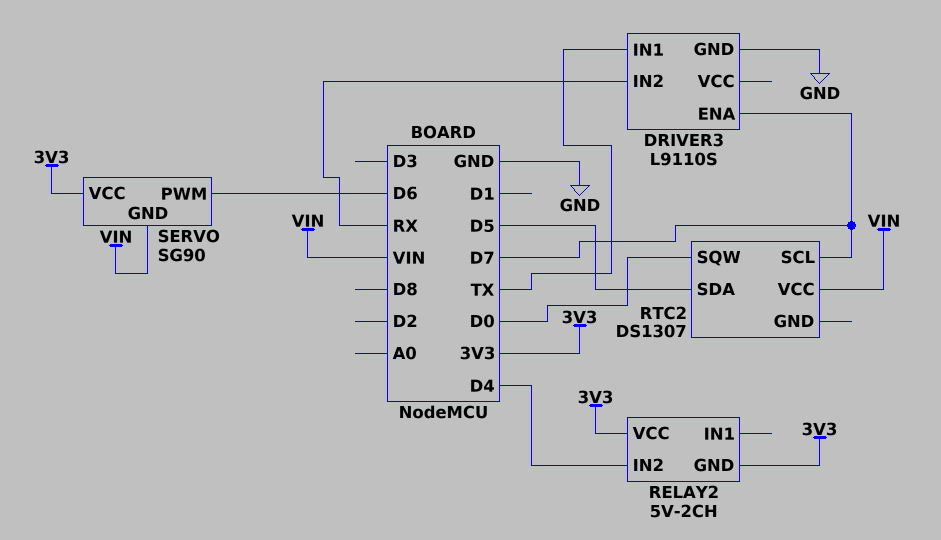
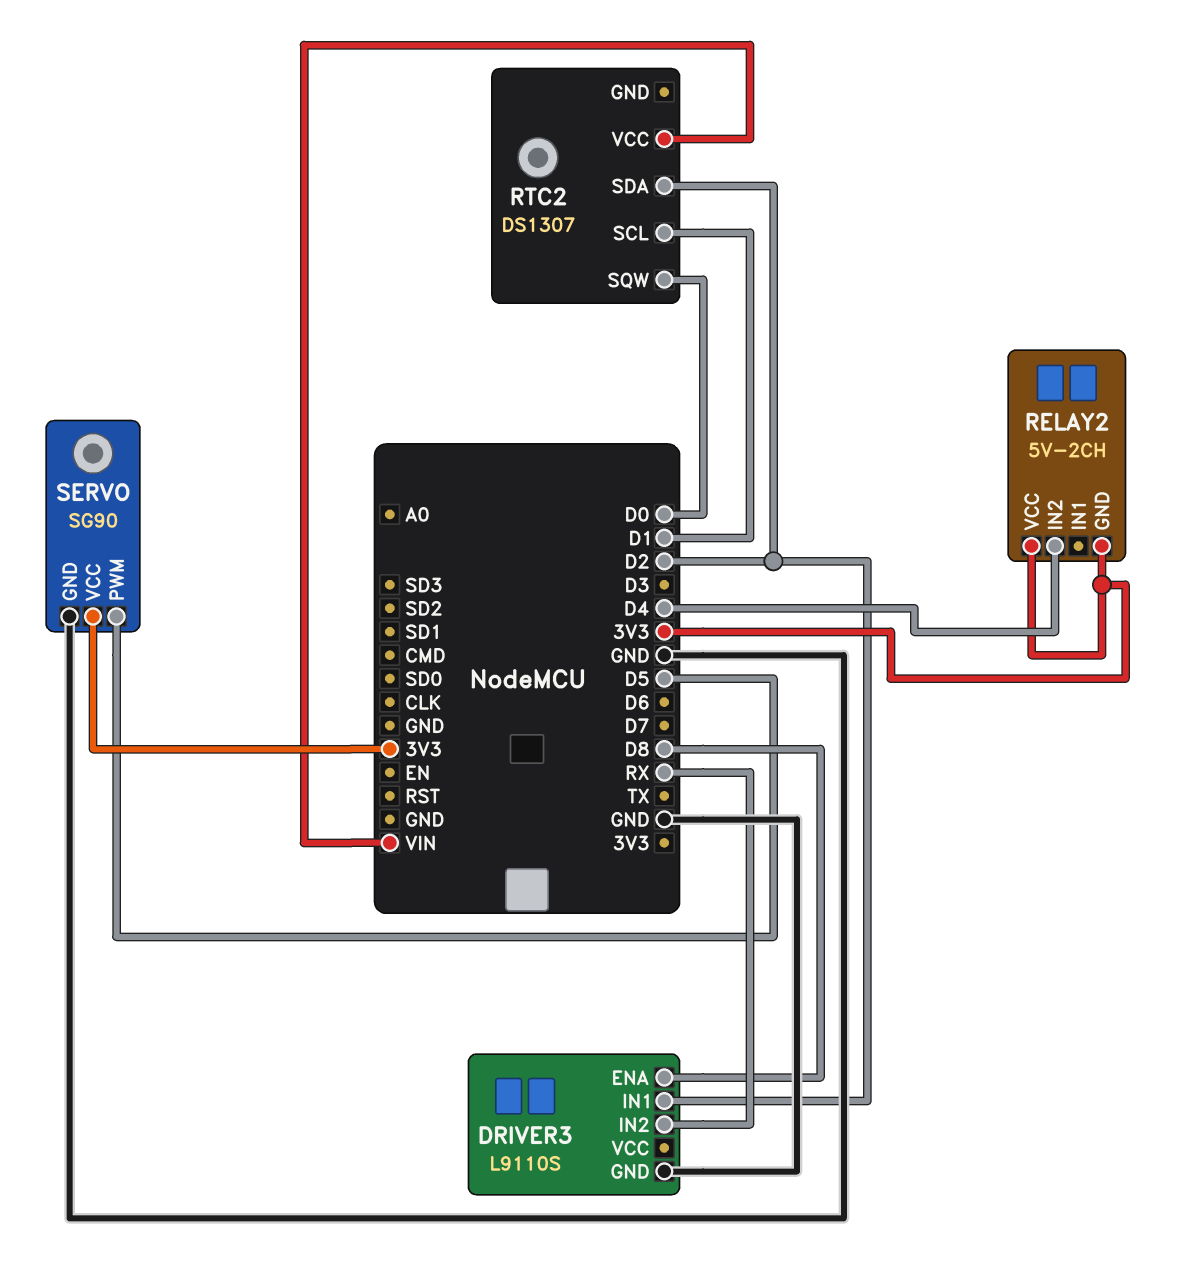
DRIVER3 pin ENA: D7 -> D8
DRIVER3 pin IN1: TX -> D2
RTC2 pin SCL: D7 -> D1
RTC2 pin SDA: D5 -> D2
SERVO pin GND: VIN -> GND
SERVO pin PWM: D6 -> D5

